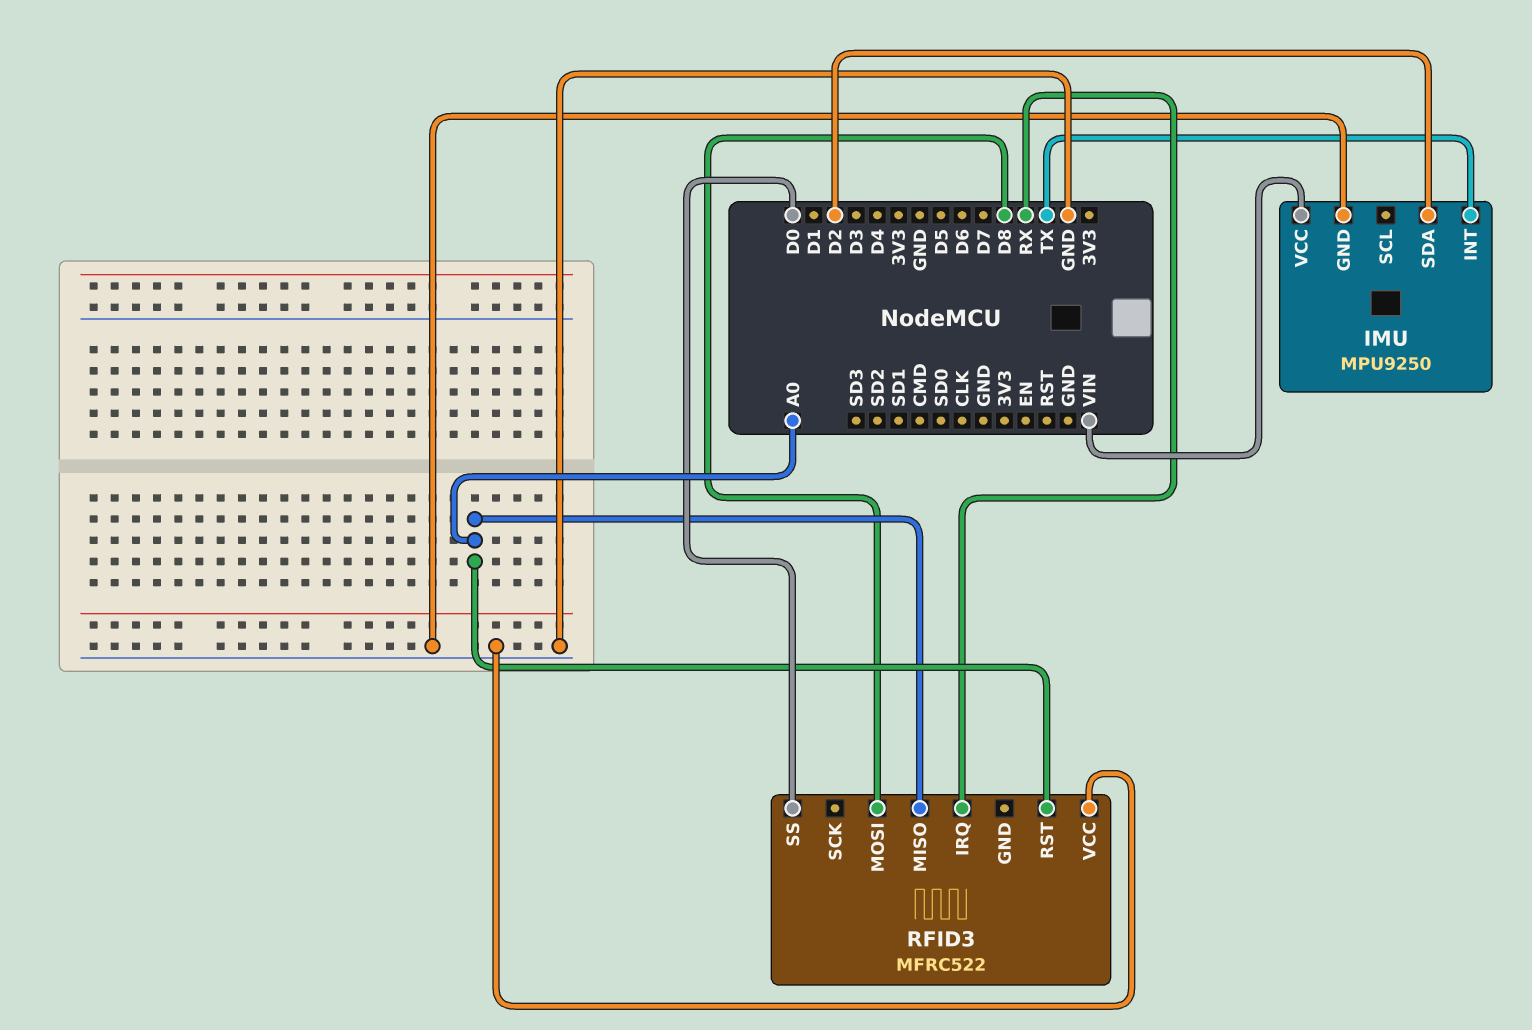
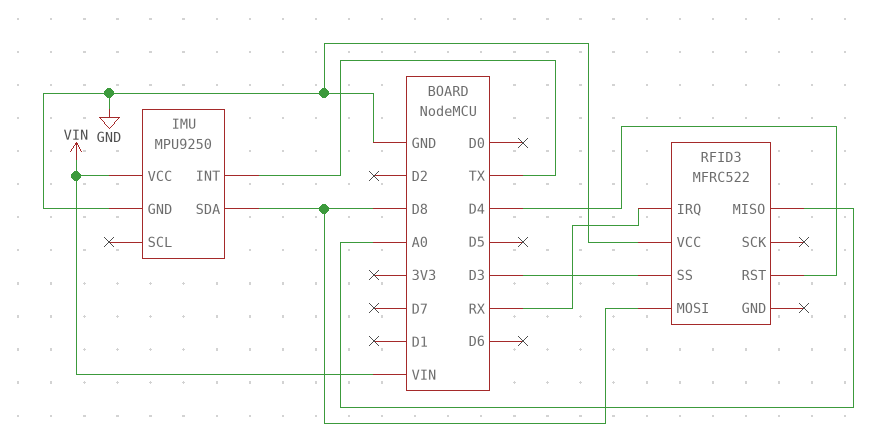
IMU pin SDA: D2 -> D8
RFID3 pin RST: A0 -> D4
RFID3 pin SS: D0 -> D3

